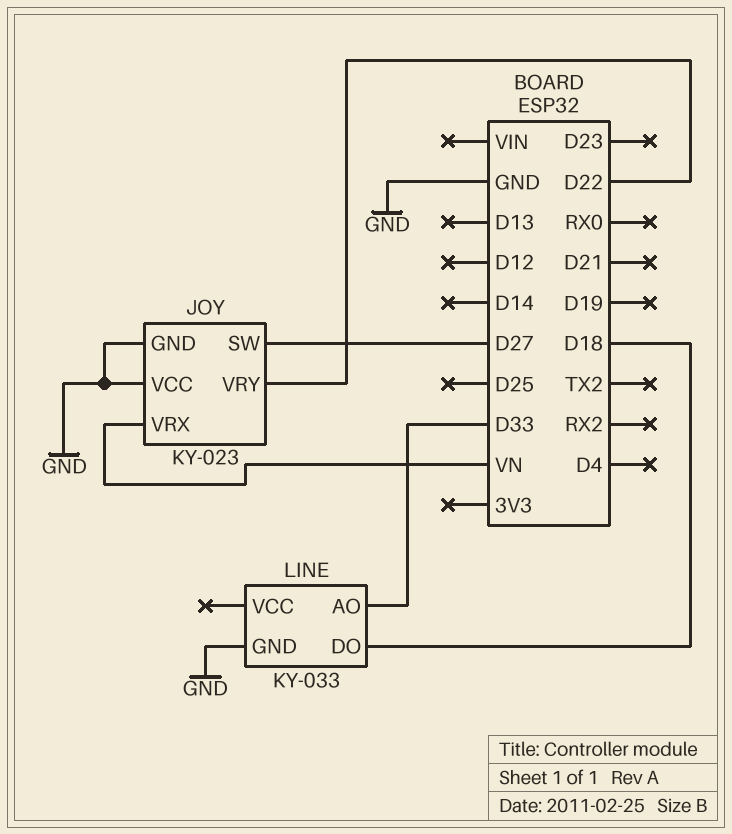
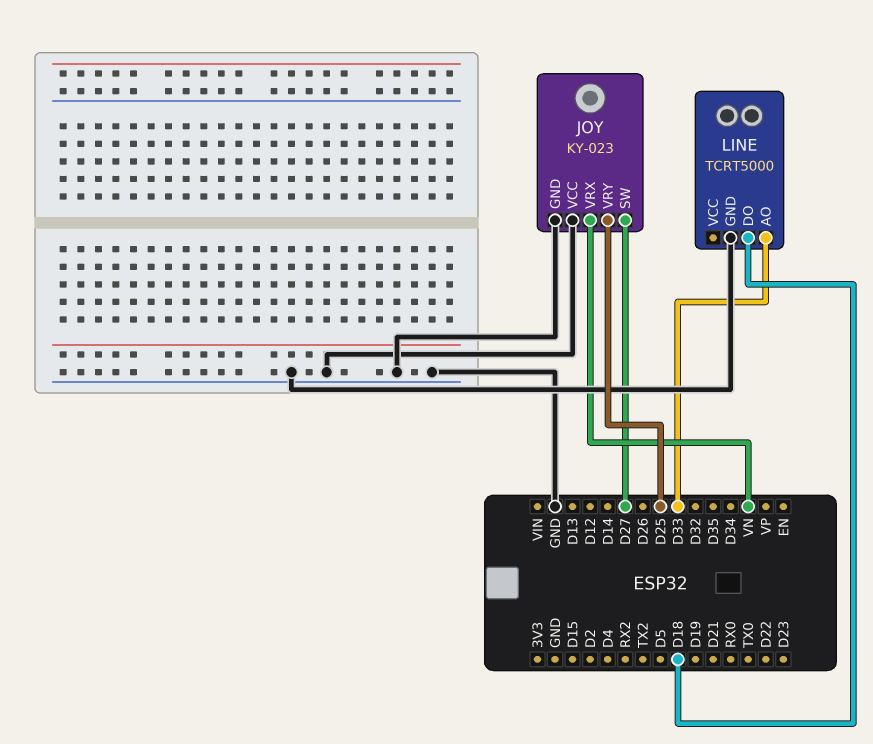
JOY pin VRY: D22 -> D25
LINE: KY-033 -> TCRT5000

